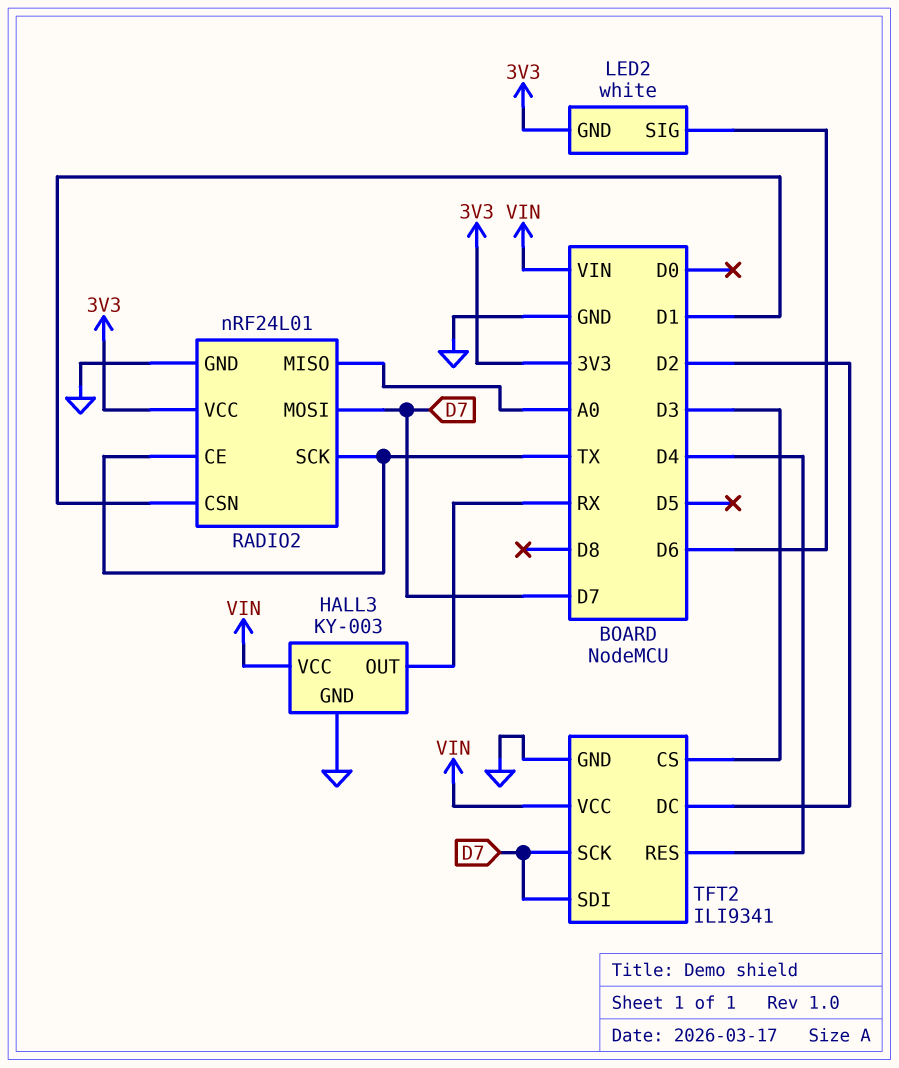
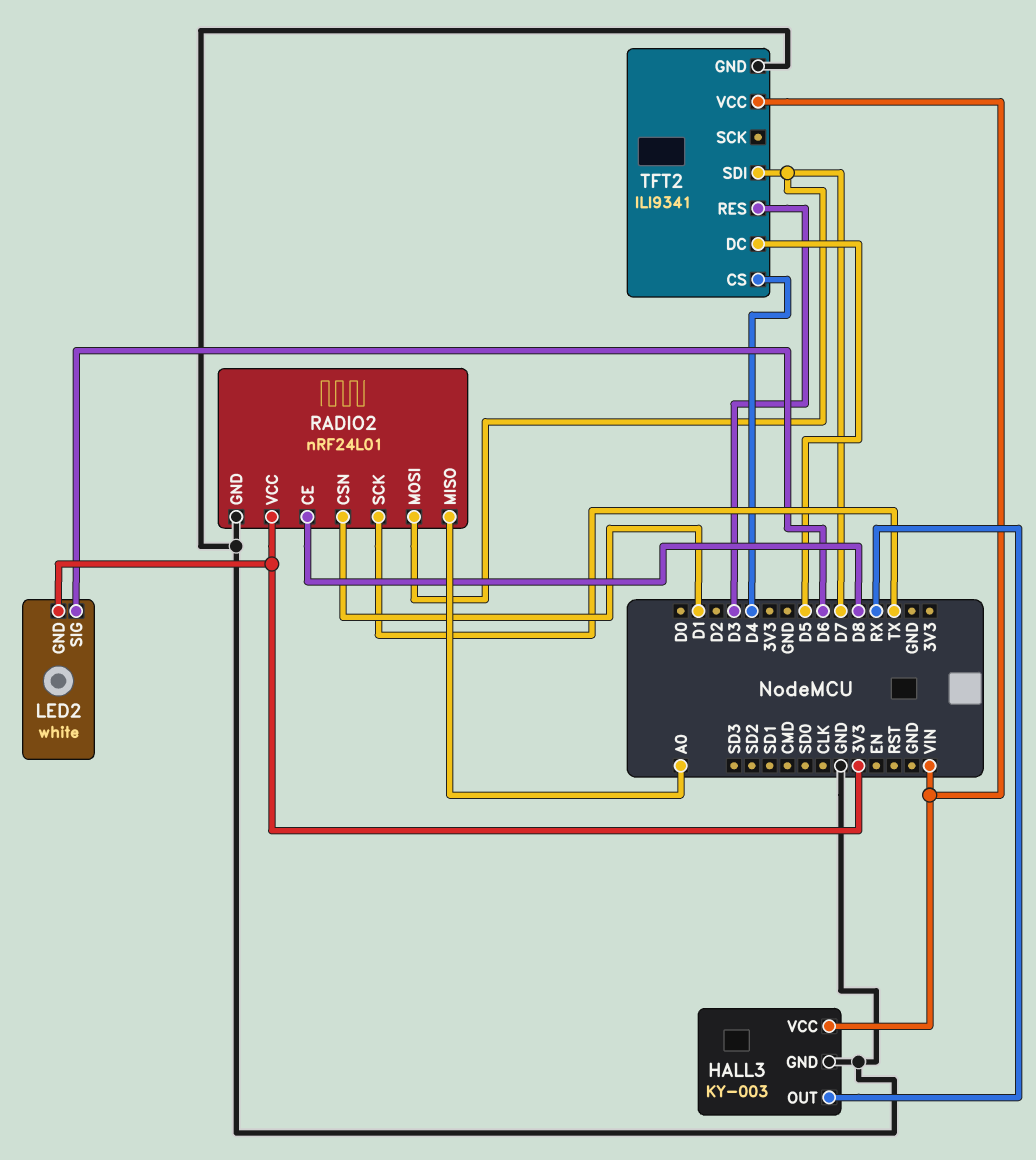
RADIO2 pin CE: TX -> D8
TFT2 pin CS: D3 -> D4
TFT2 pin DC: D2 -> D5
TFT2 pin RES: D4 -> D3
TFT2 pin SCK: D7 -> none

